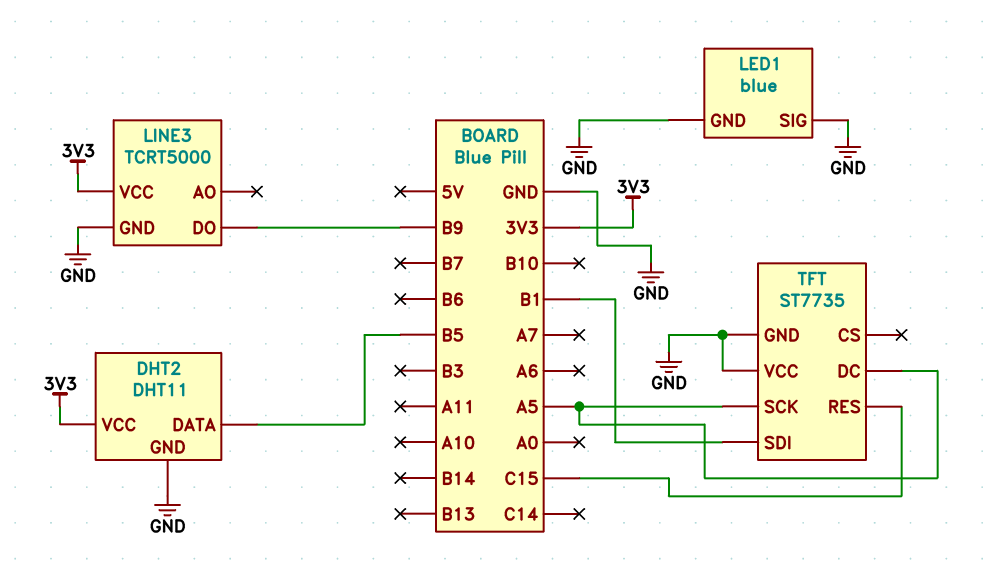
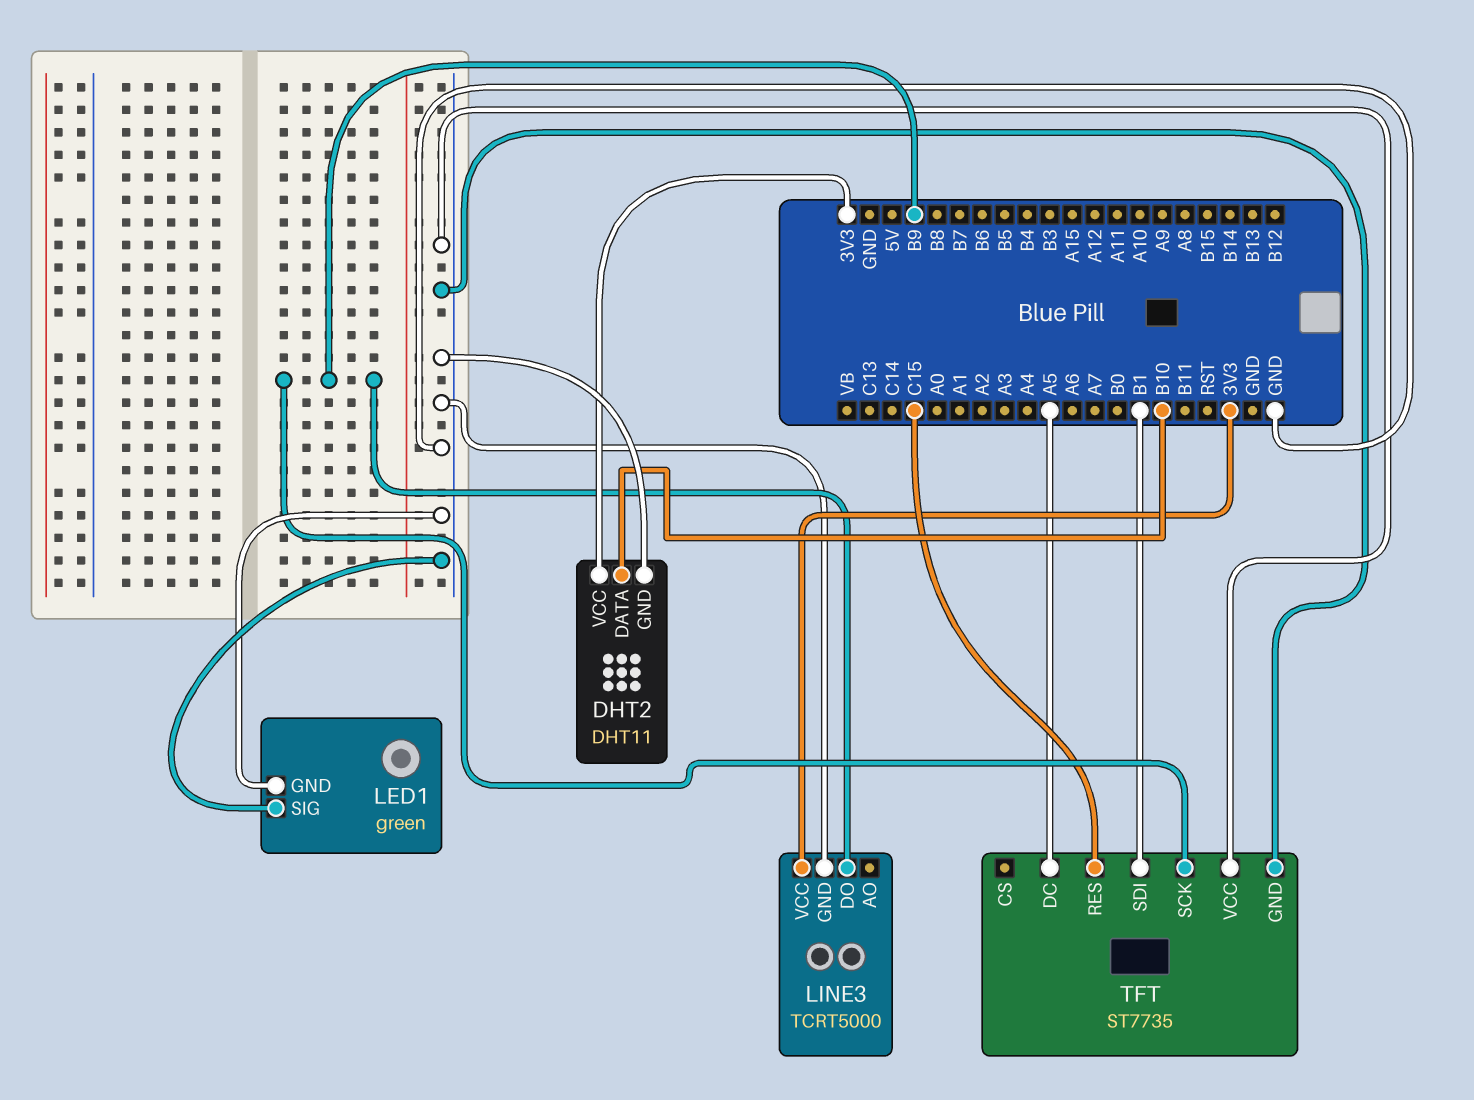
DHT2 pin DATA: B5 -> B10
LED1: blue -> green
TFT pin SCK: A5 -> B9

